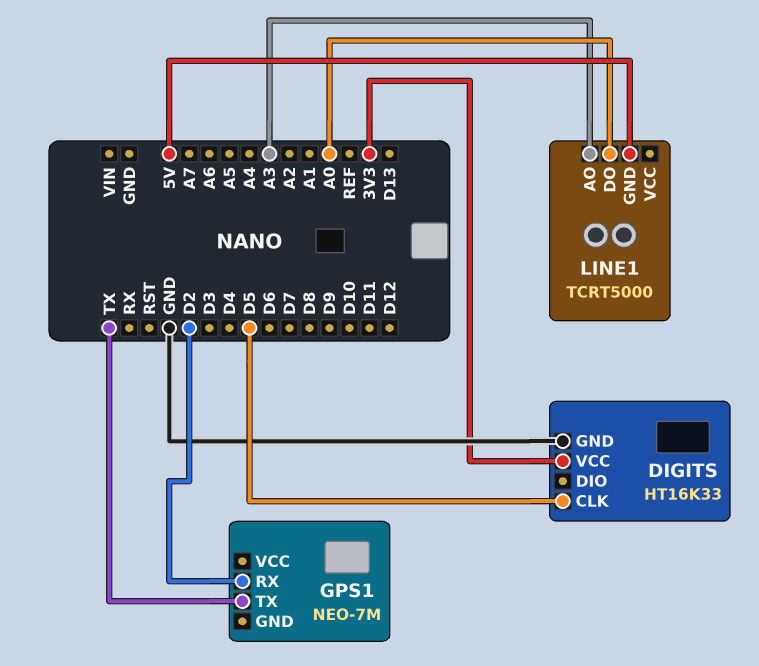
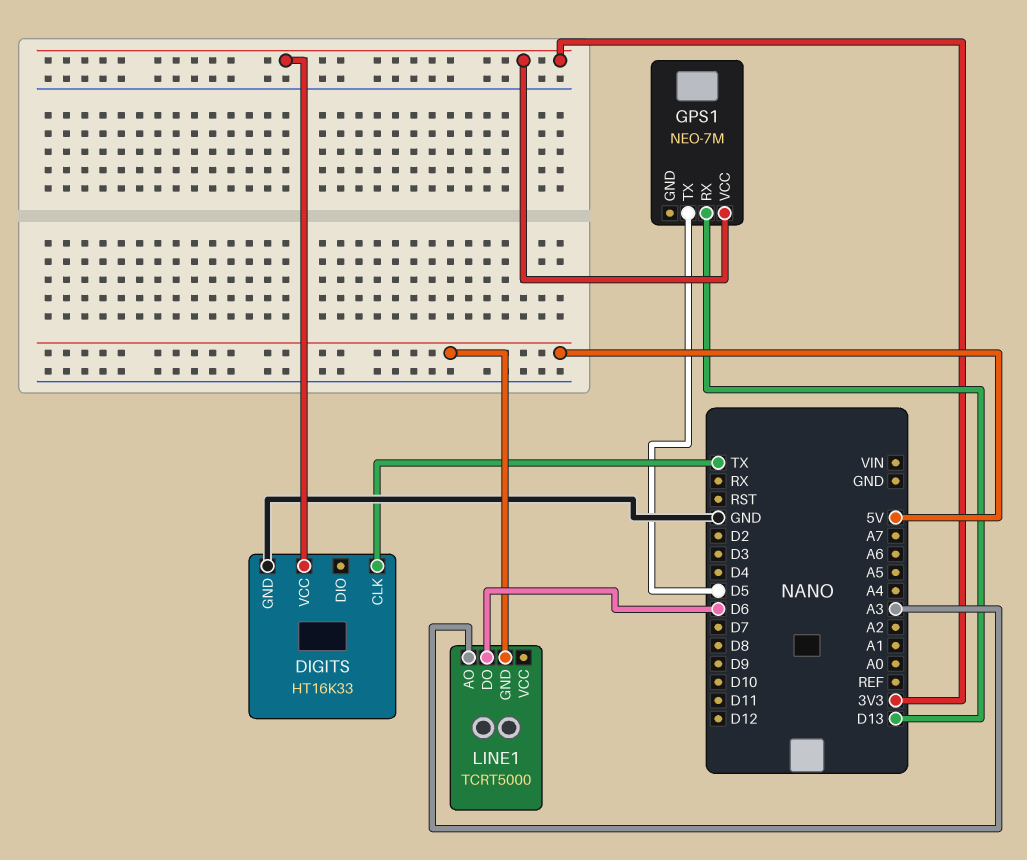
DIGITS pin CLK: D5 -> TX
GPS1 pin RX: D2 -> D13
GPS1 pin TX: TX -> D5
GPS1 pin VCC: none -> 3V3
LINE1 pin DO: A0 -> D6

